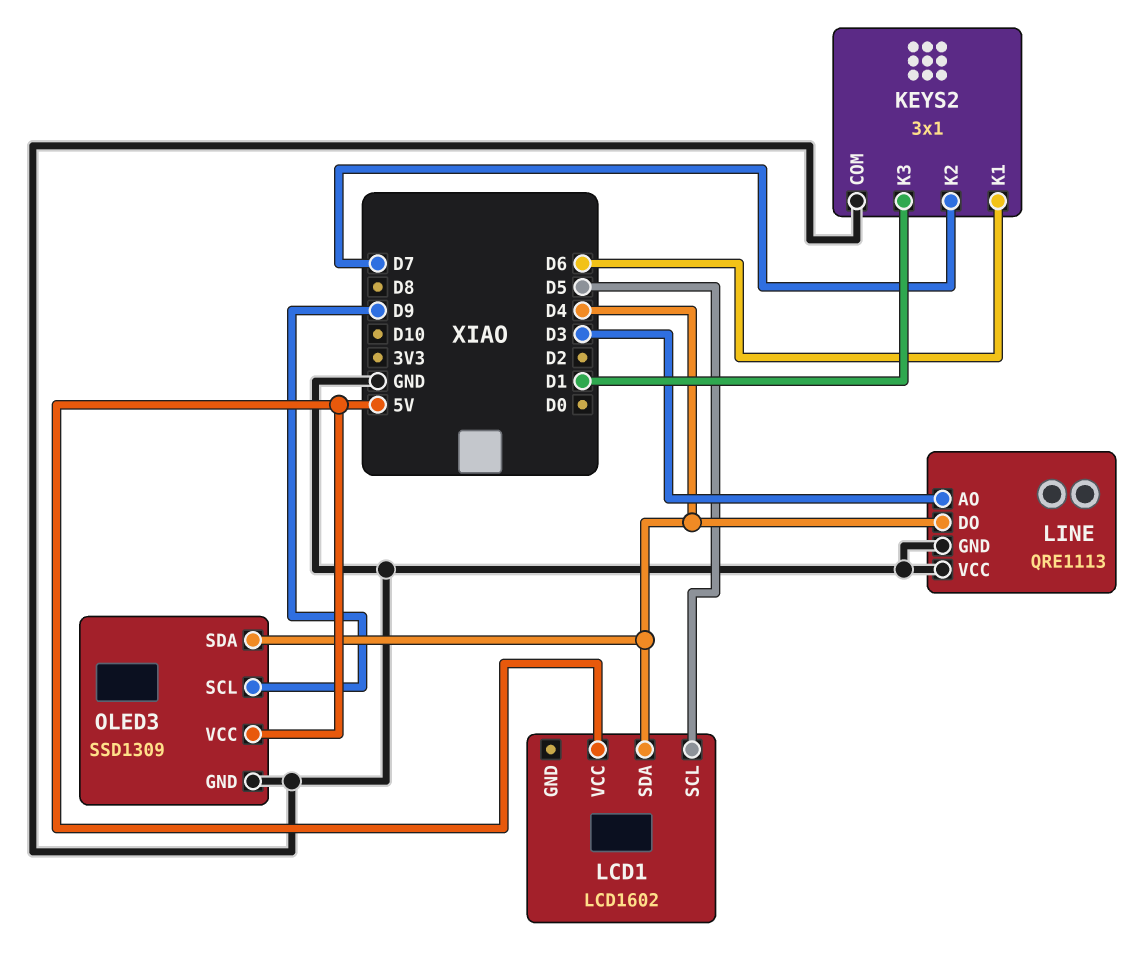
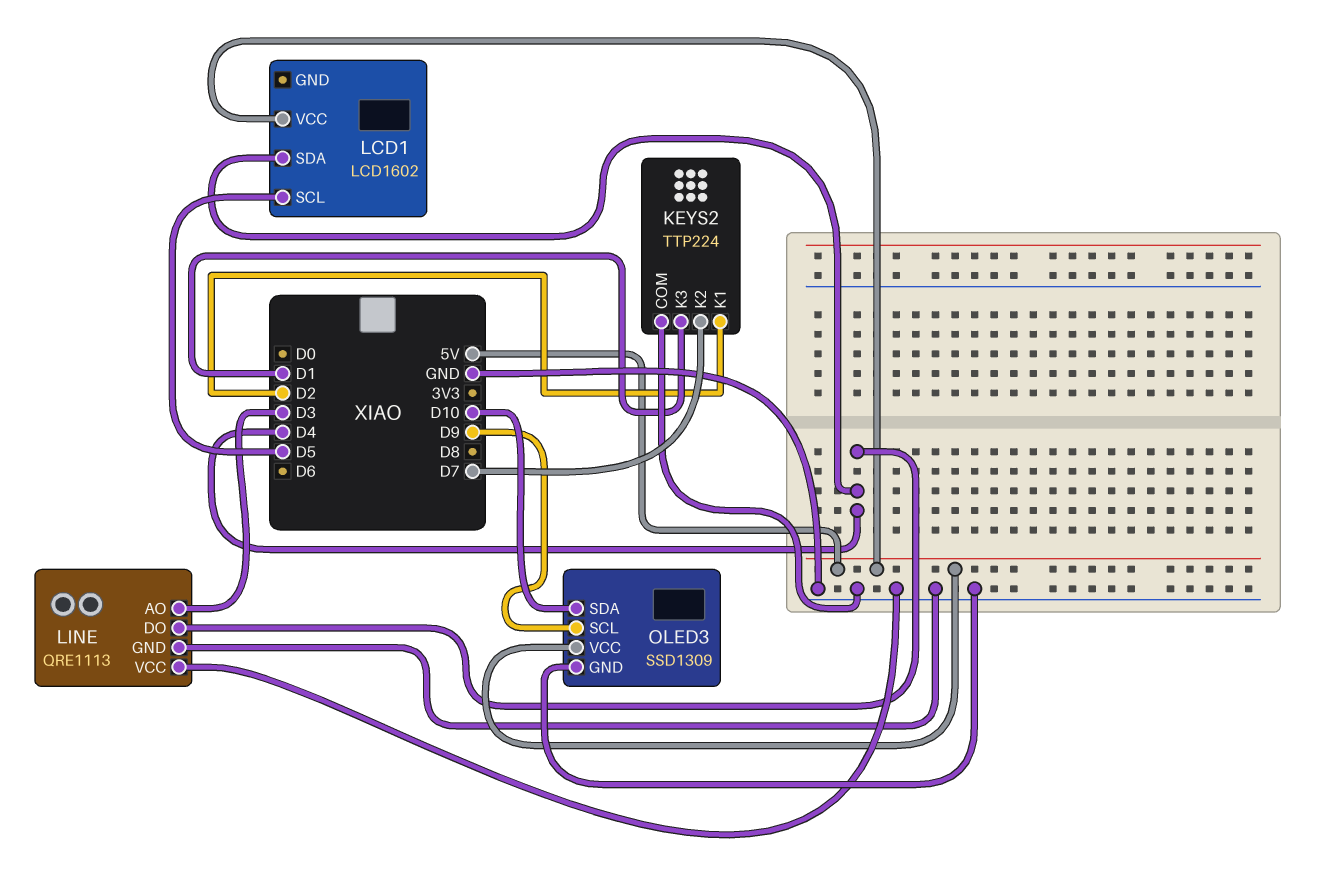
KEYS2: 3x1 -> TTP224
KEYS2 pin K1: D6 -> D2
OLED3 pin SDA: D4 -> D10

